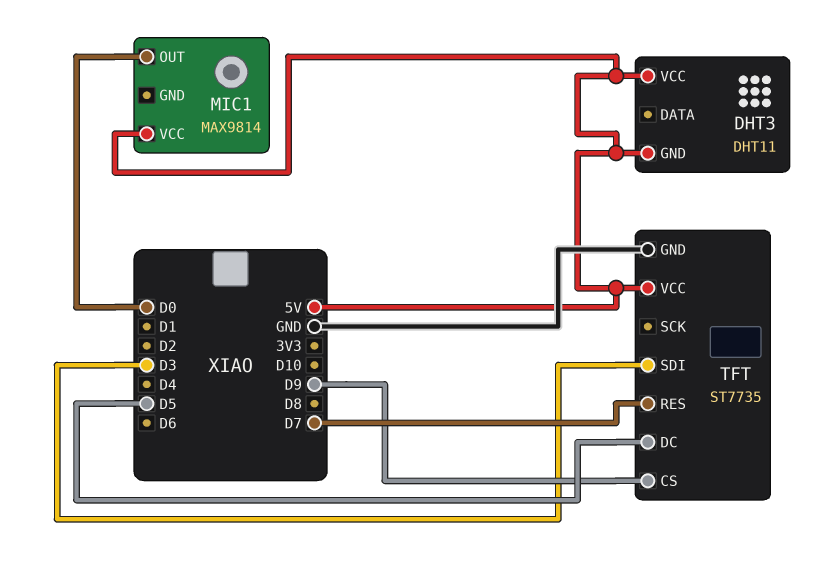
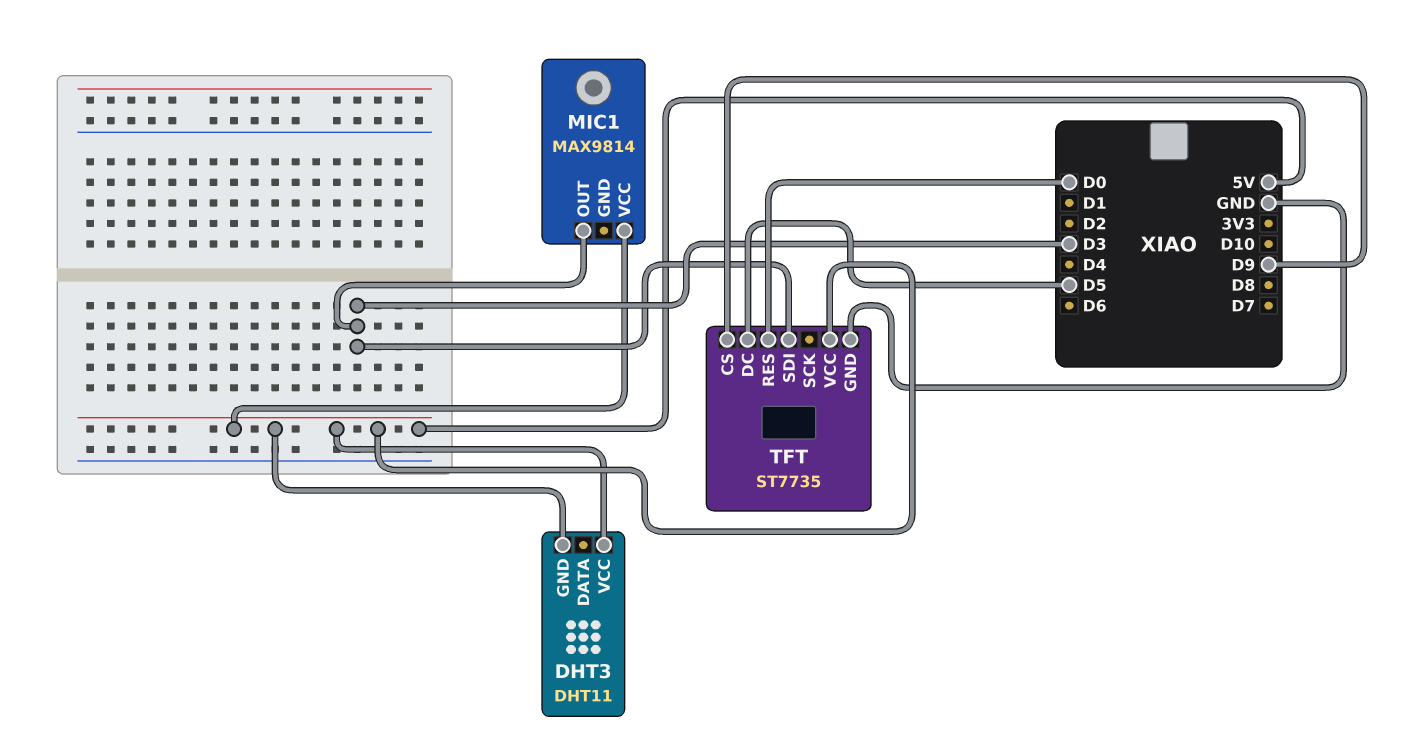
MIC1 pin OUT: D0 -> D3
TFT pin RES: D7 -> D0

